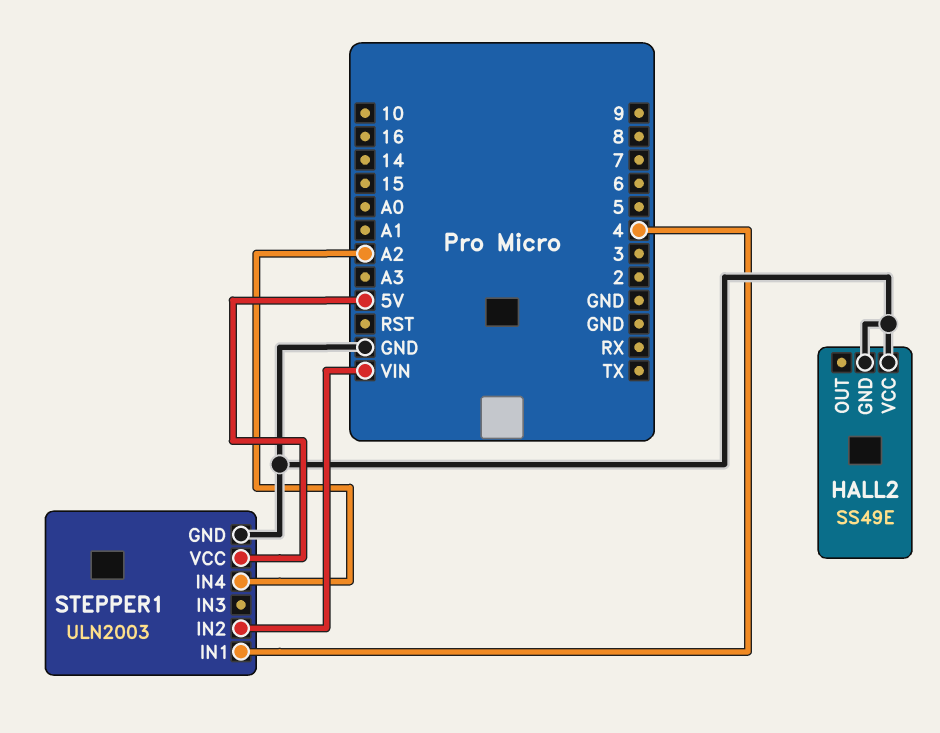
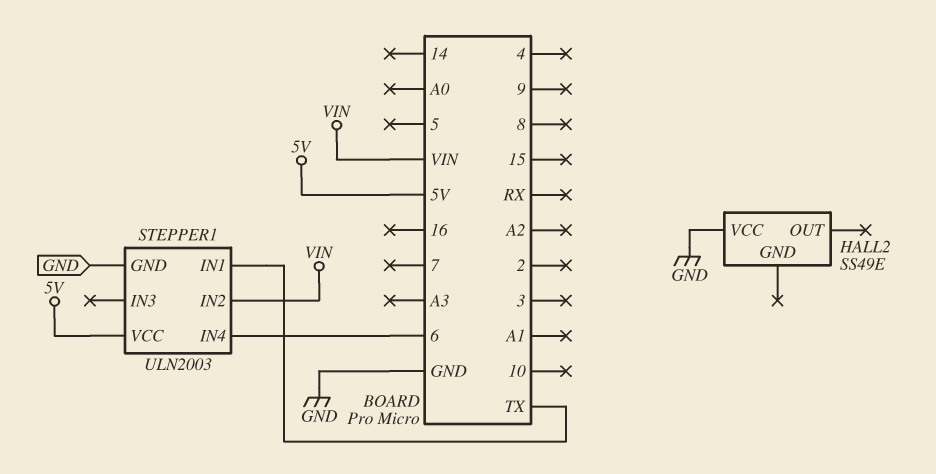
HALL2 pin GND: GND -> none
STEPPER1 pin IN1: 4 -> TX
STEPPER1 pin IN4: A2 -> 6

